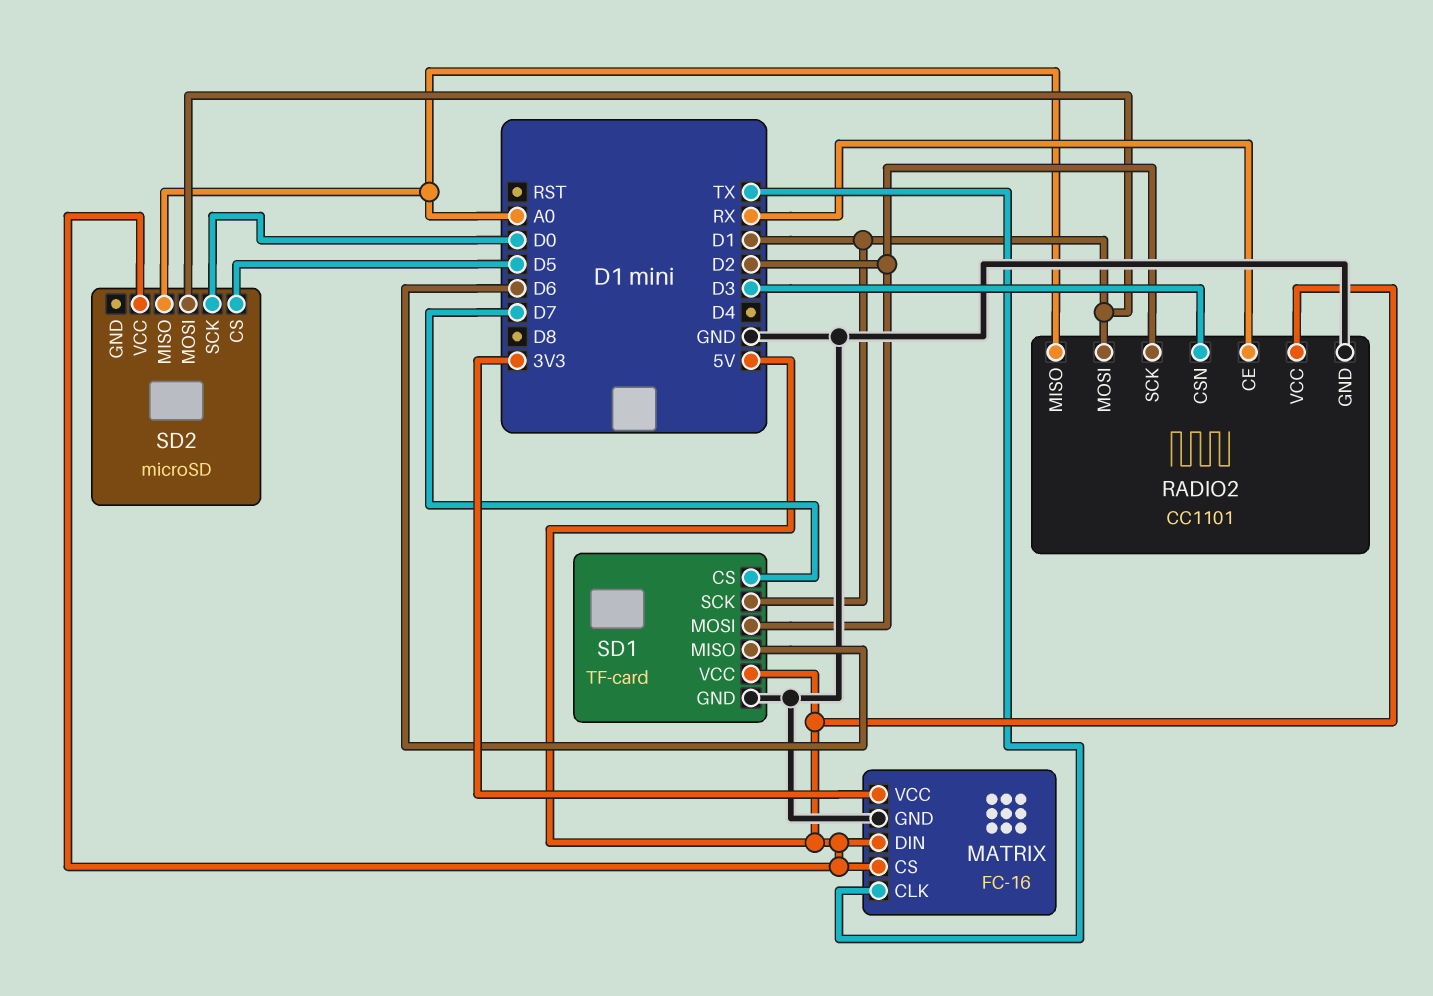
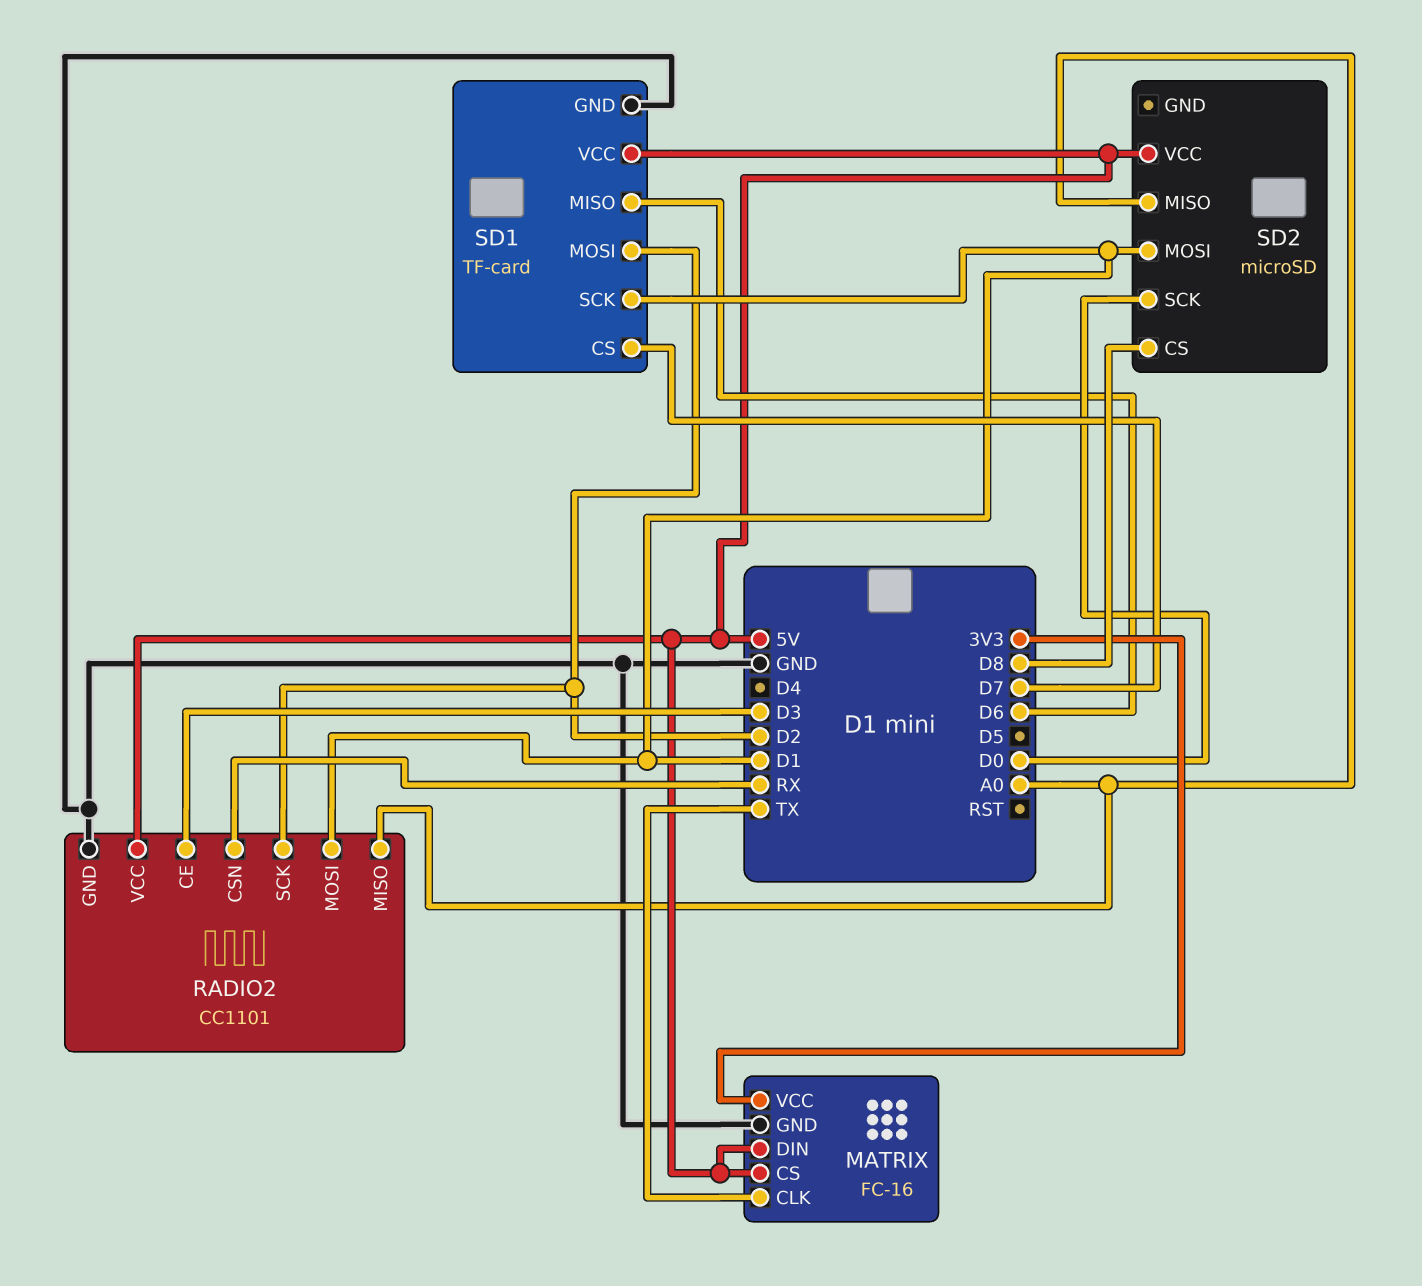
RADIO2 pin CE: RX -> D3
RADIO2 pin CSN: D3 -> RX
SD2 pin CS: D5 -> D8

